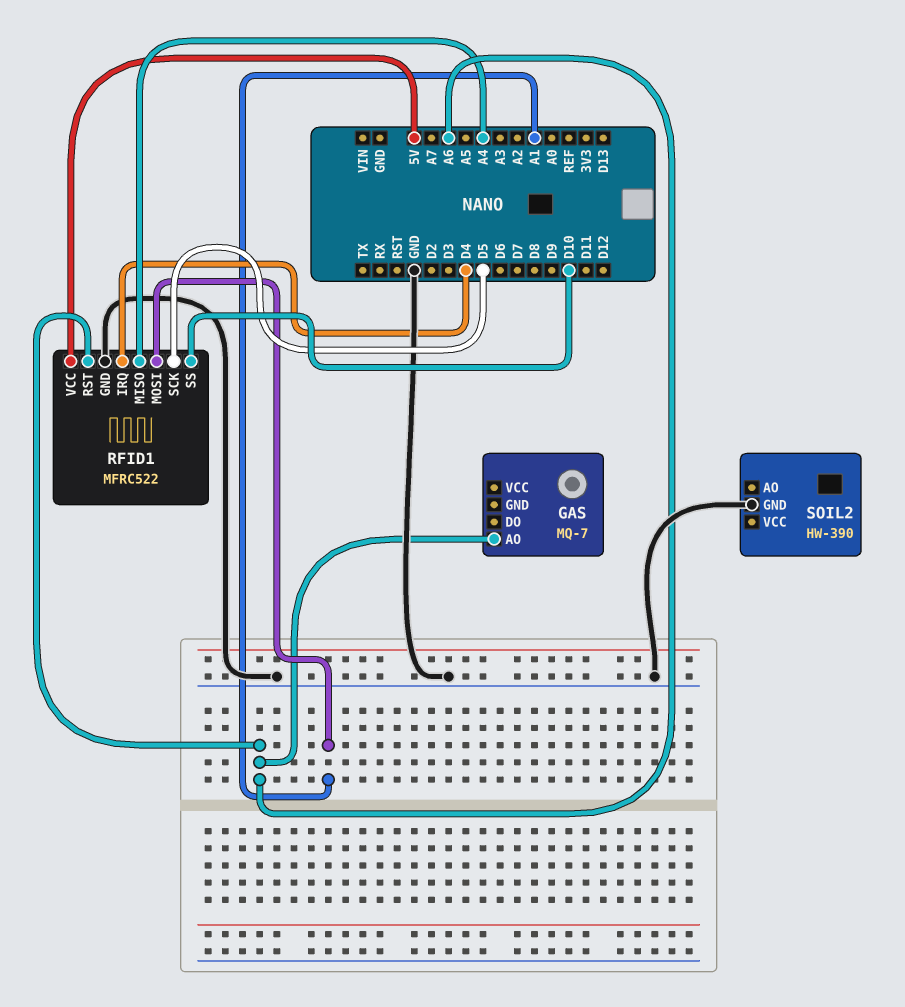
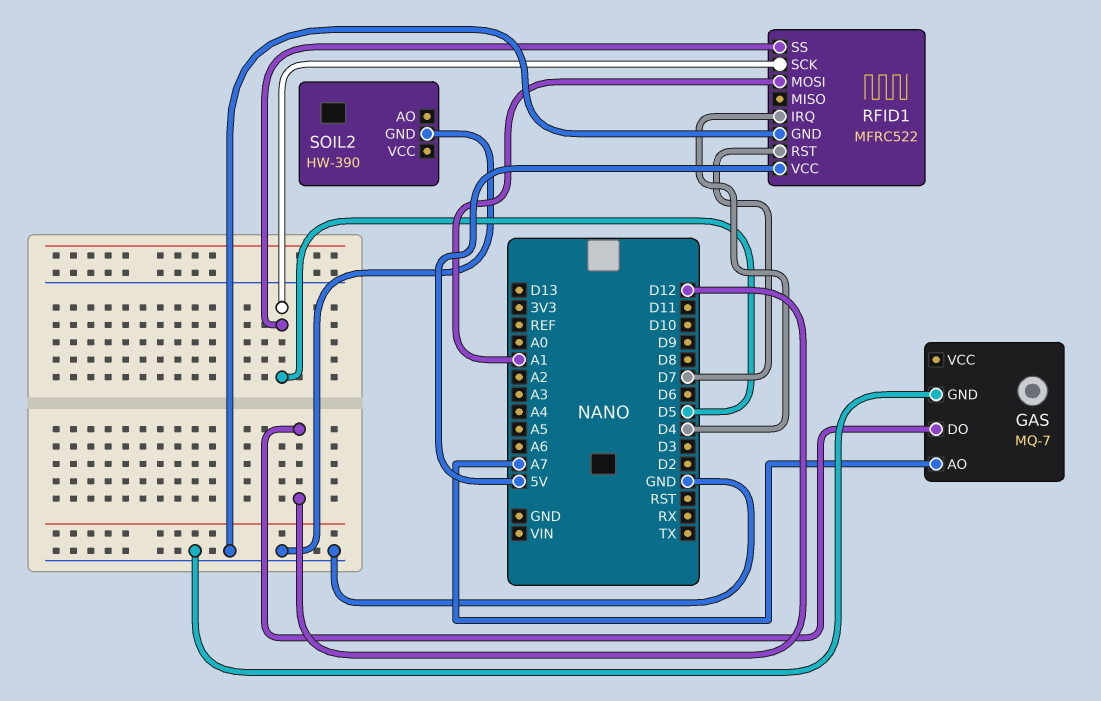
GAS pin AO: A6 -> A7
GAS pin DO: none -> D12
GAS pin GND: none -> GND
RFID1 pin MISO: A4 -> none
RFID1 pin RST: A6 -> D7
RFID1 pin SS: D10 -> D5

